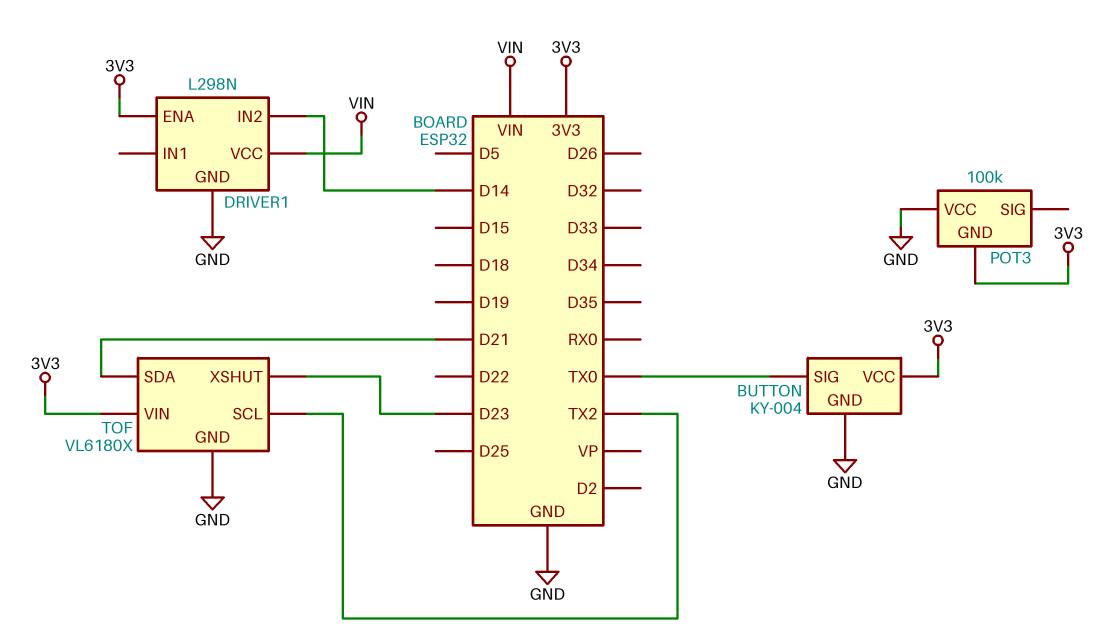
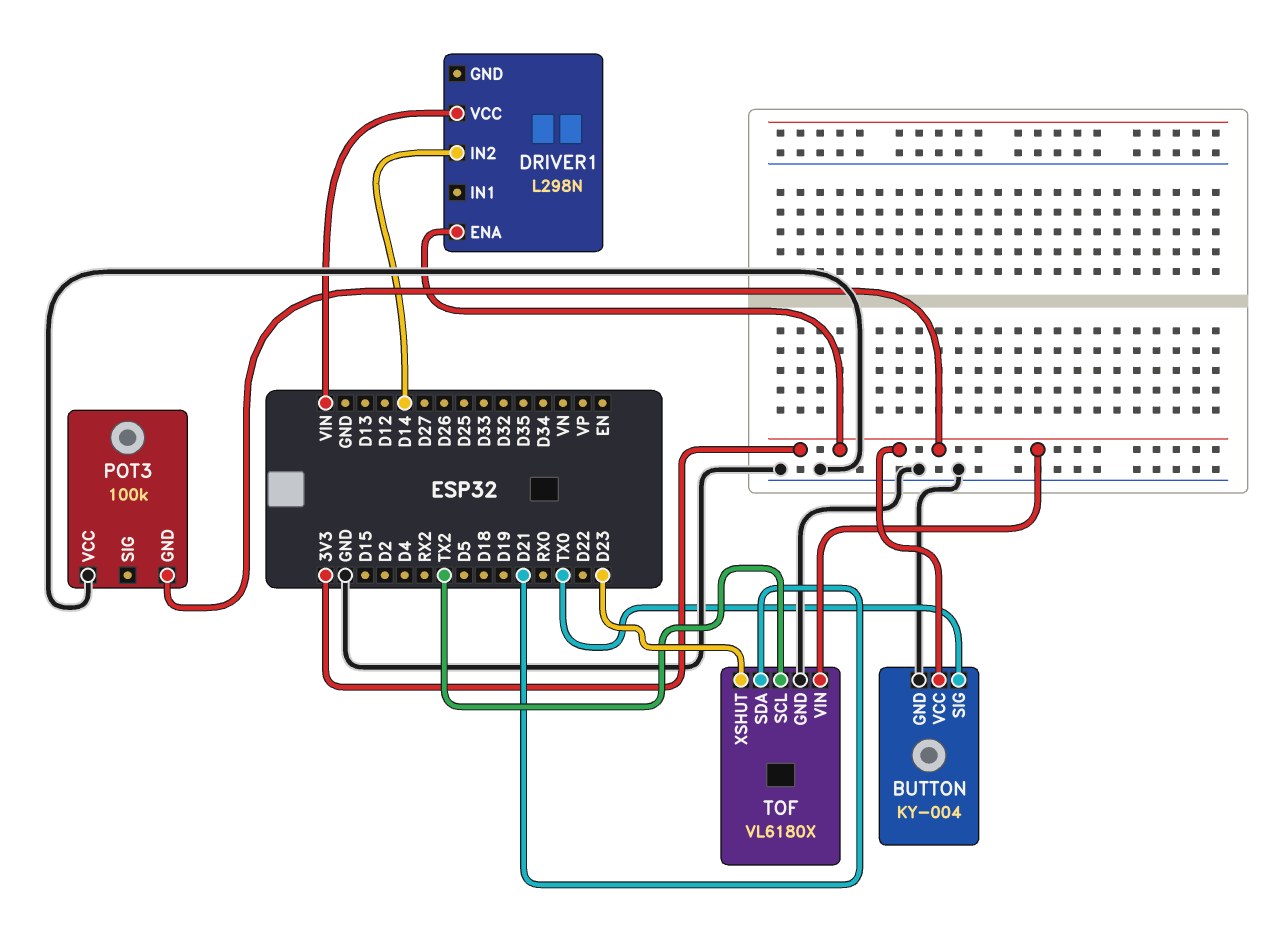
DRIVER1 pin GND: GND -> none

